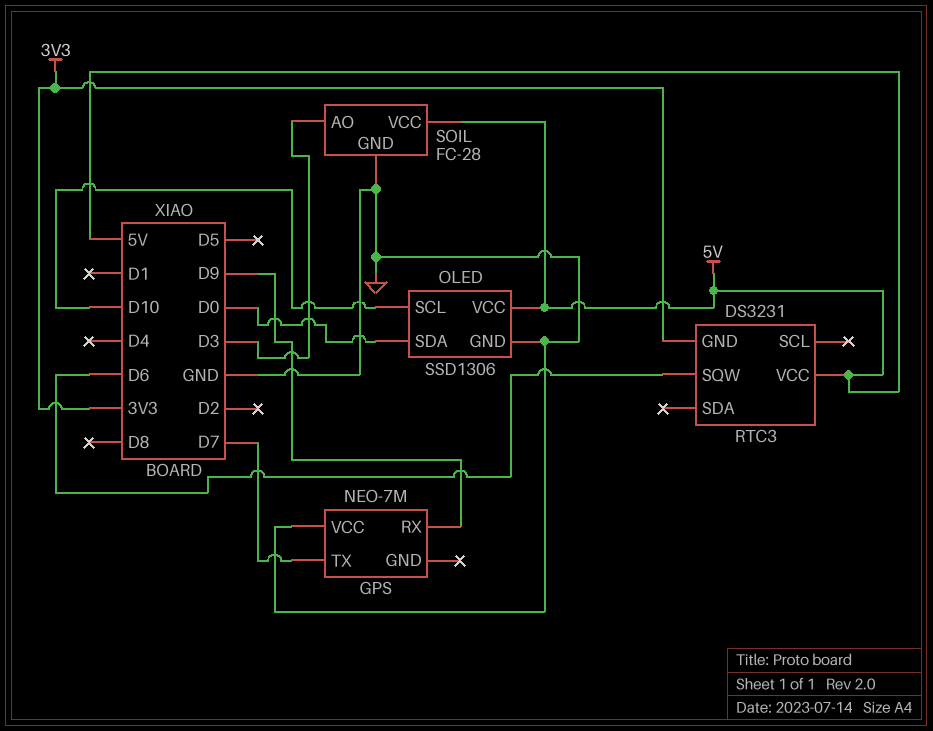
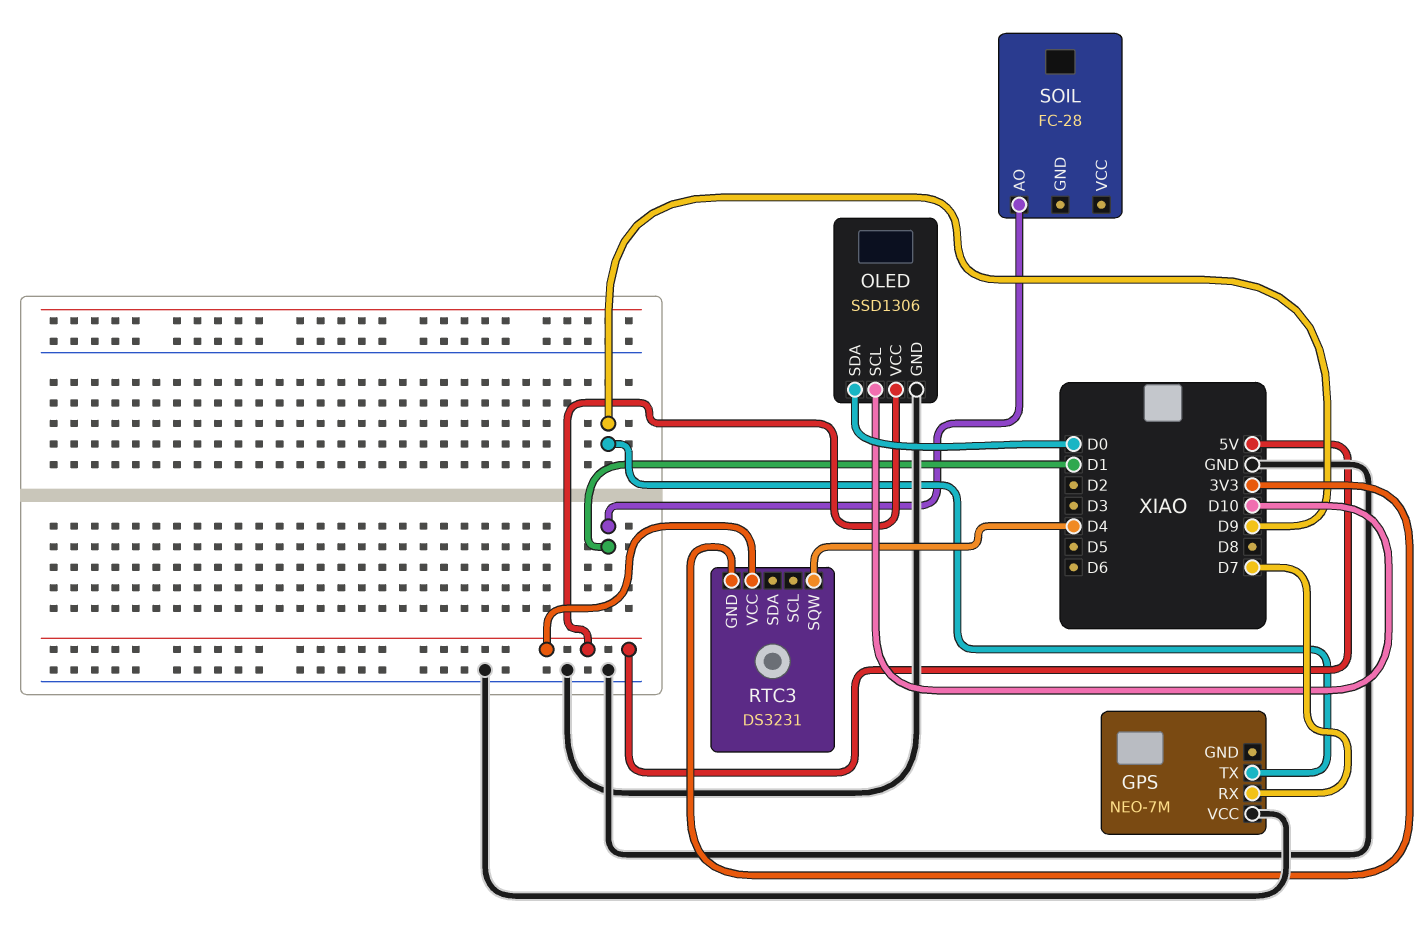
GPS pin RX: D9 -> D7
GPS pin TX: D7 -> D9
RTC3 pin SQW: D6 -> D4
SOIL pin AO: D3 -> D1
SOIL pin GND: GND -> none
SOIL pin VCC: 5V -> none

